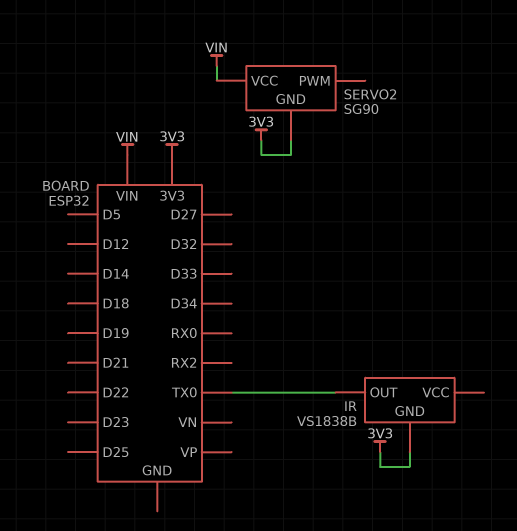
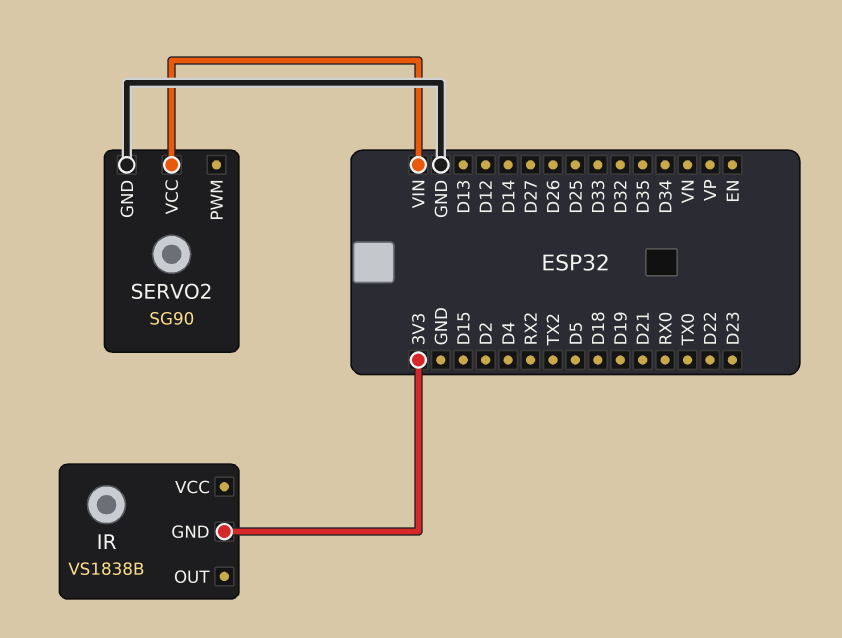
IR pin OUT: TX0 -> none
SERVO2 pin GND: 3V3 -> GND

